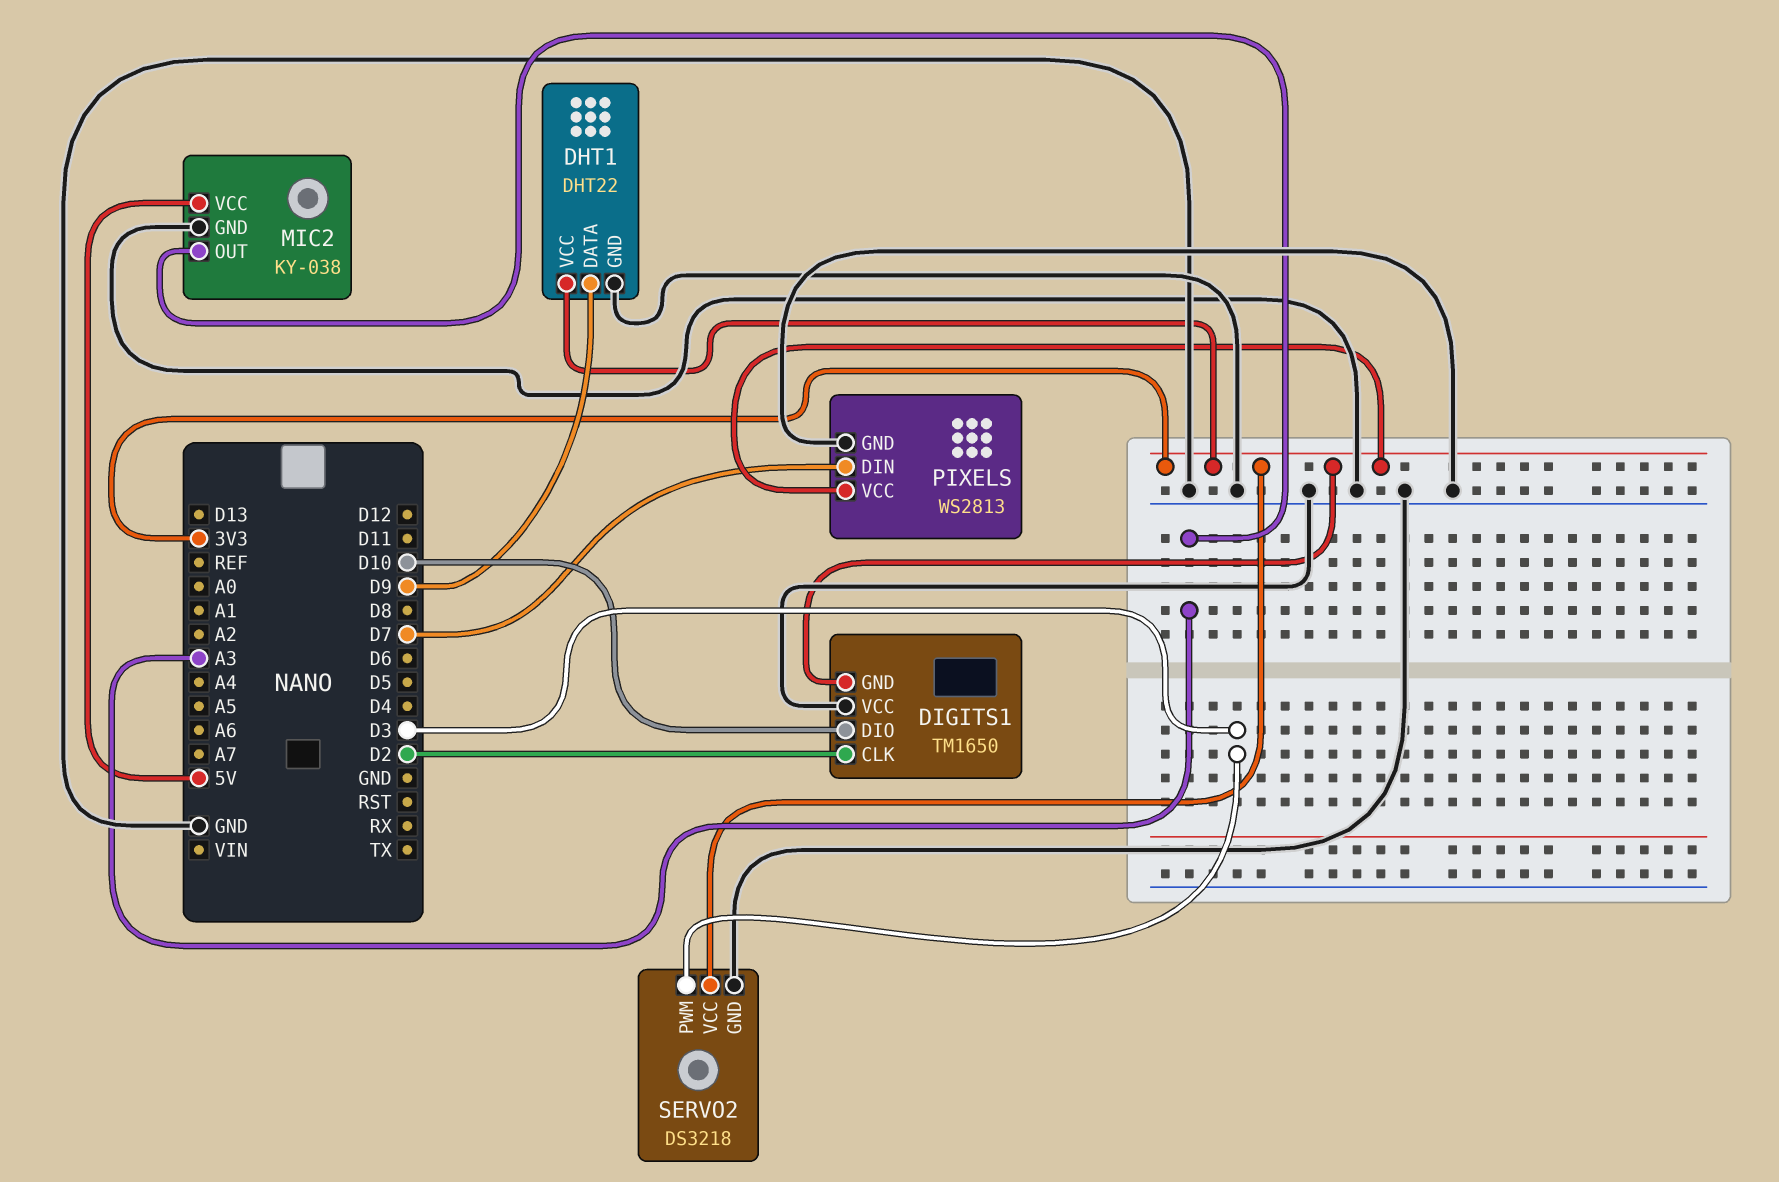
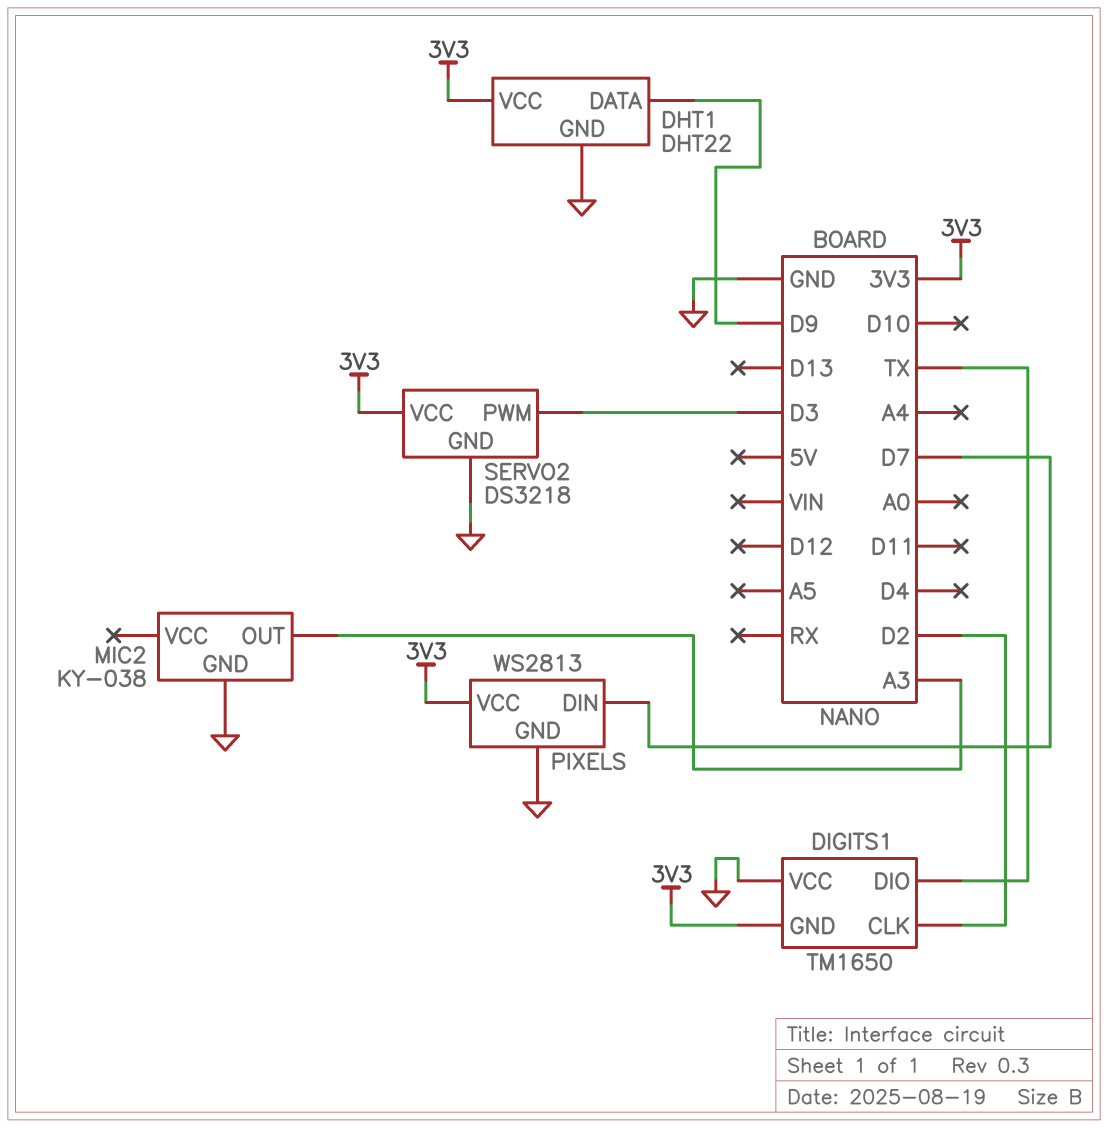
DIGITS1 pin DIO: D10 -> TX
MIC2 pin VCC: 5V -> none

